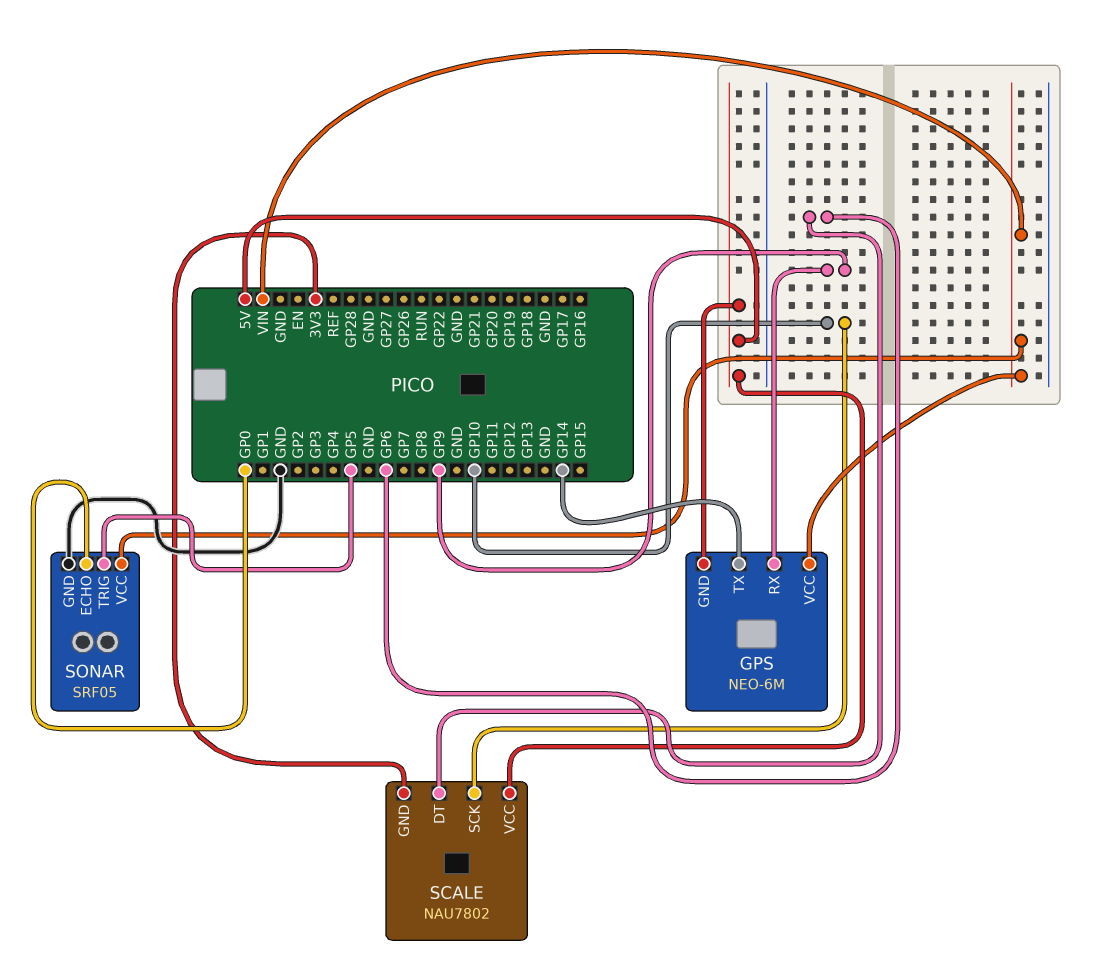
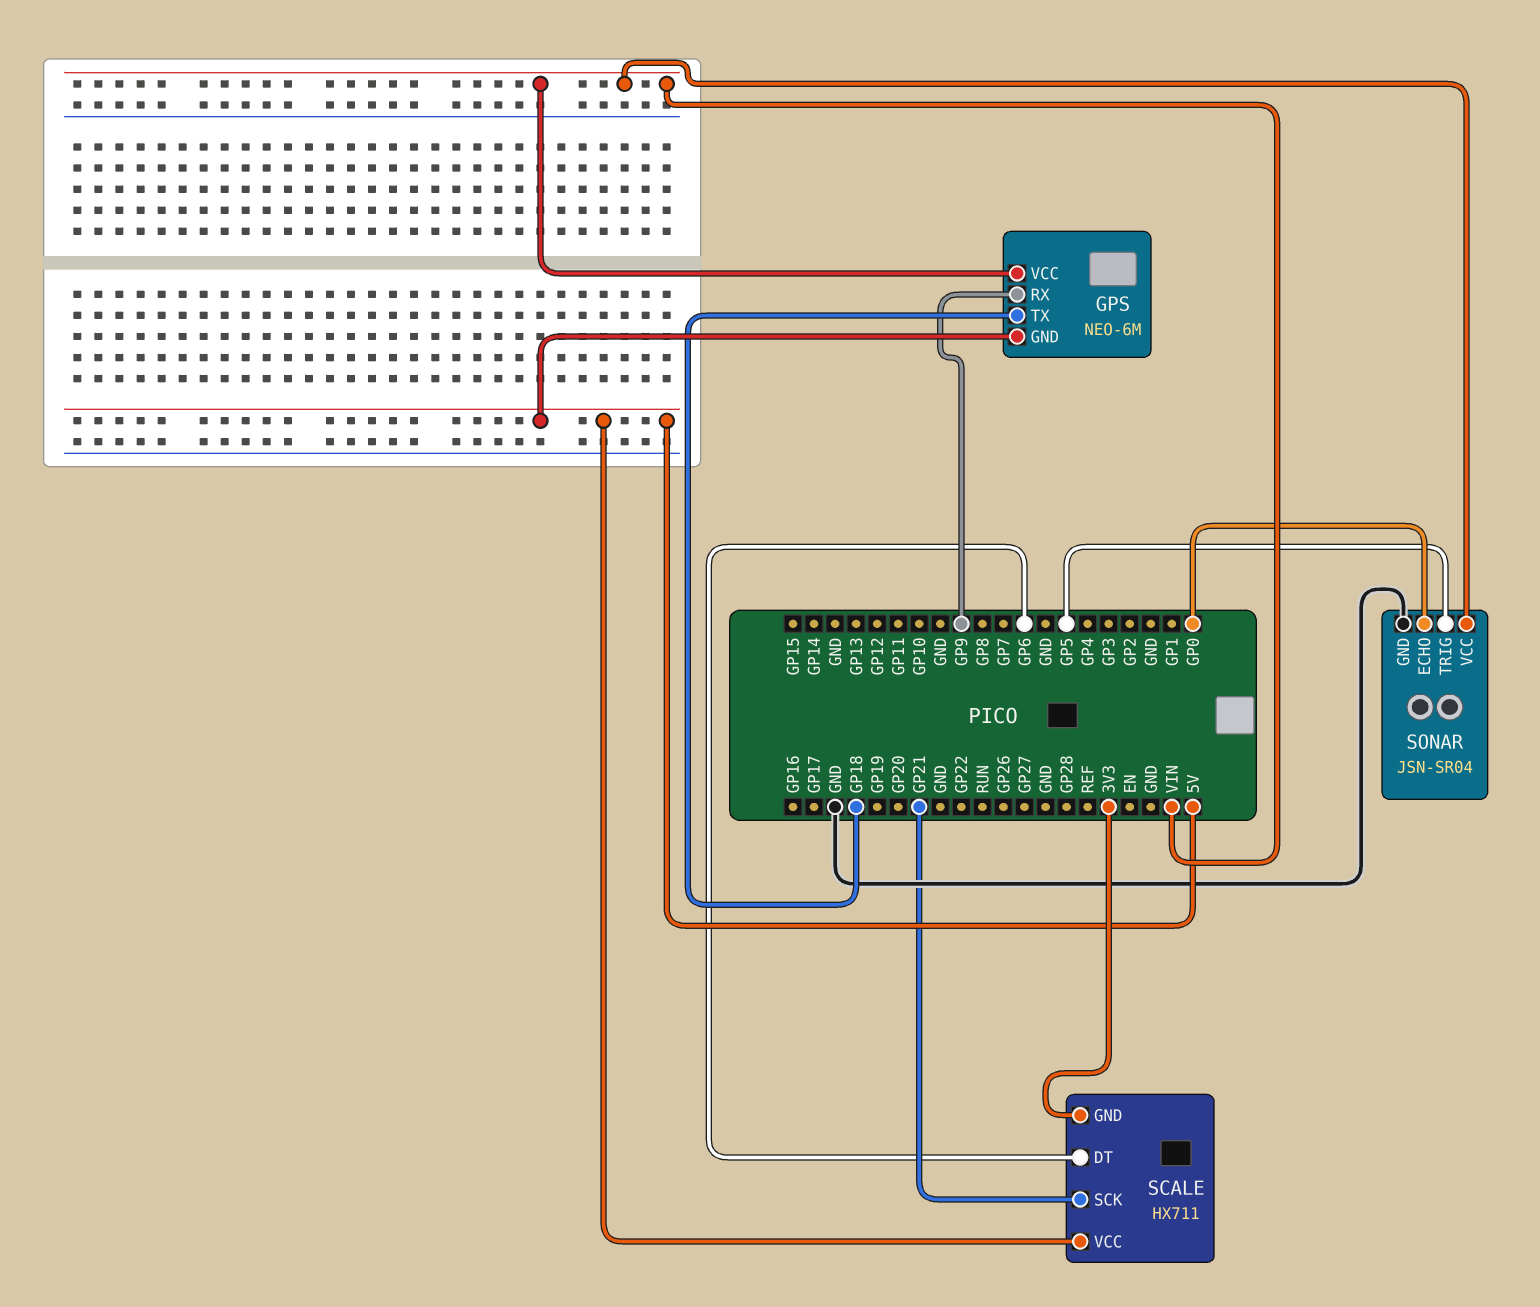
GPS pin TX: GP14 -> GP18
SCALE: NAU7802 -> HX711
SCALE pin SCK: GP10 -> GP21
SONAR: SRF05 -> JSN-SR04

